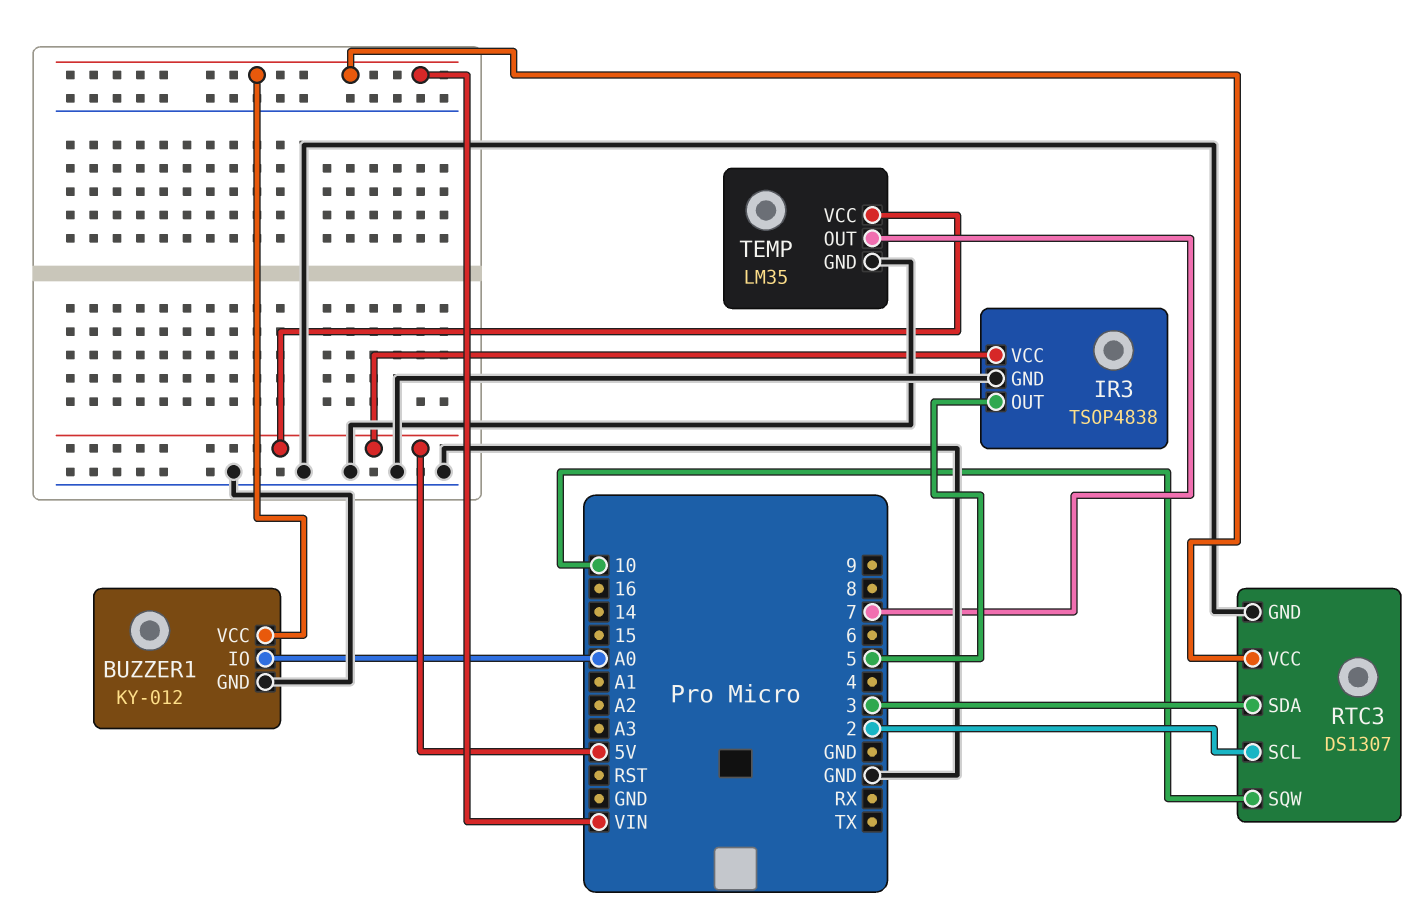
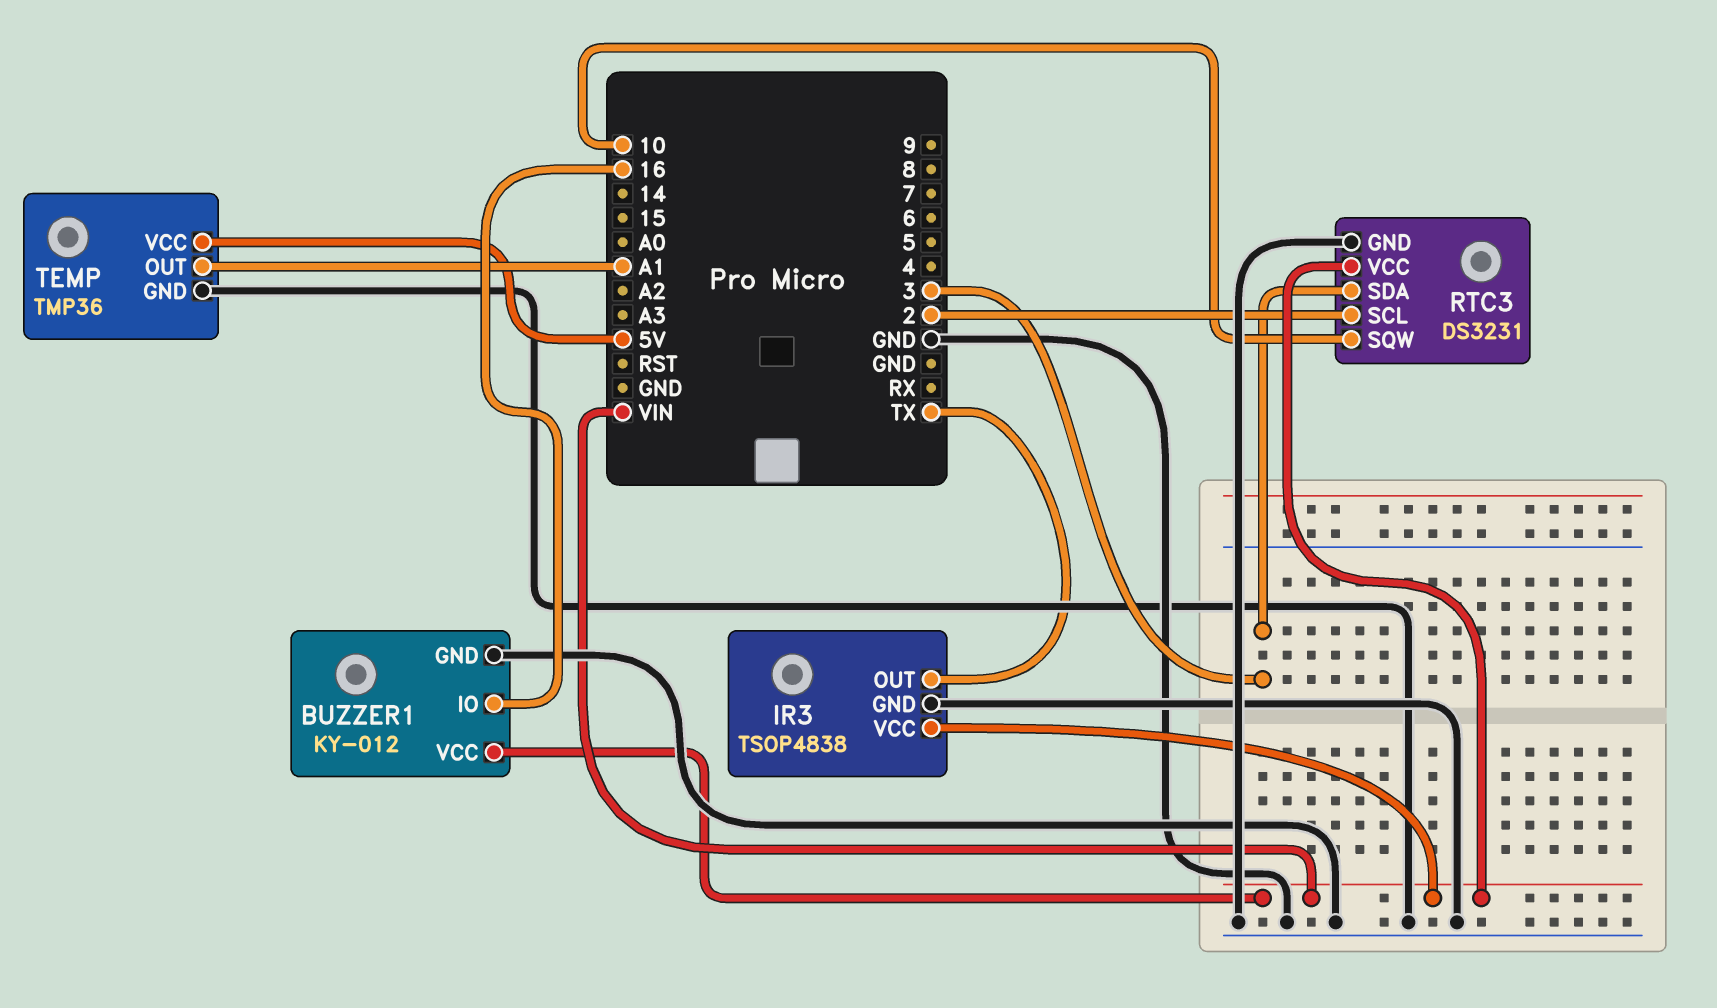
BUZZER1 pin IO: A0 -> 16
IR3 pin OUT: 5 -> TX
IR3 pin VCC: 5V -> VIN
RTC3: DS1307 -> DS3231
TEMP: LM35 -> TMP36
TEMP pin OUT: 7 -> A1

